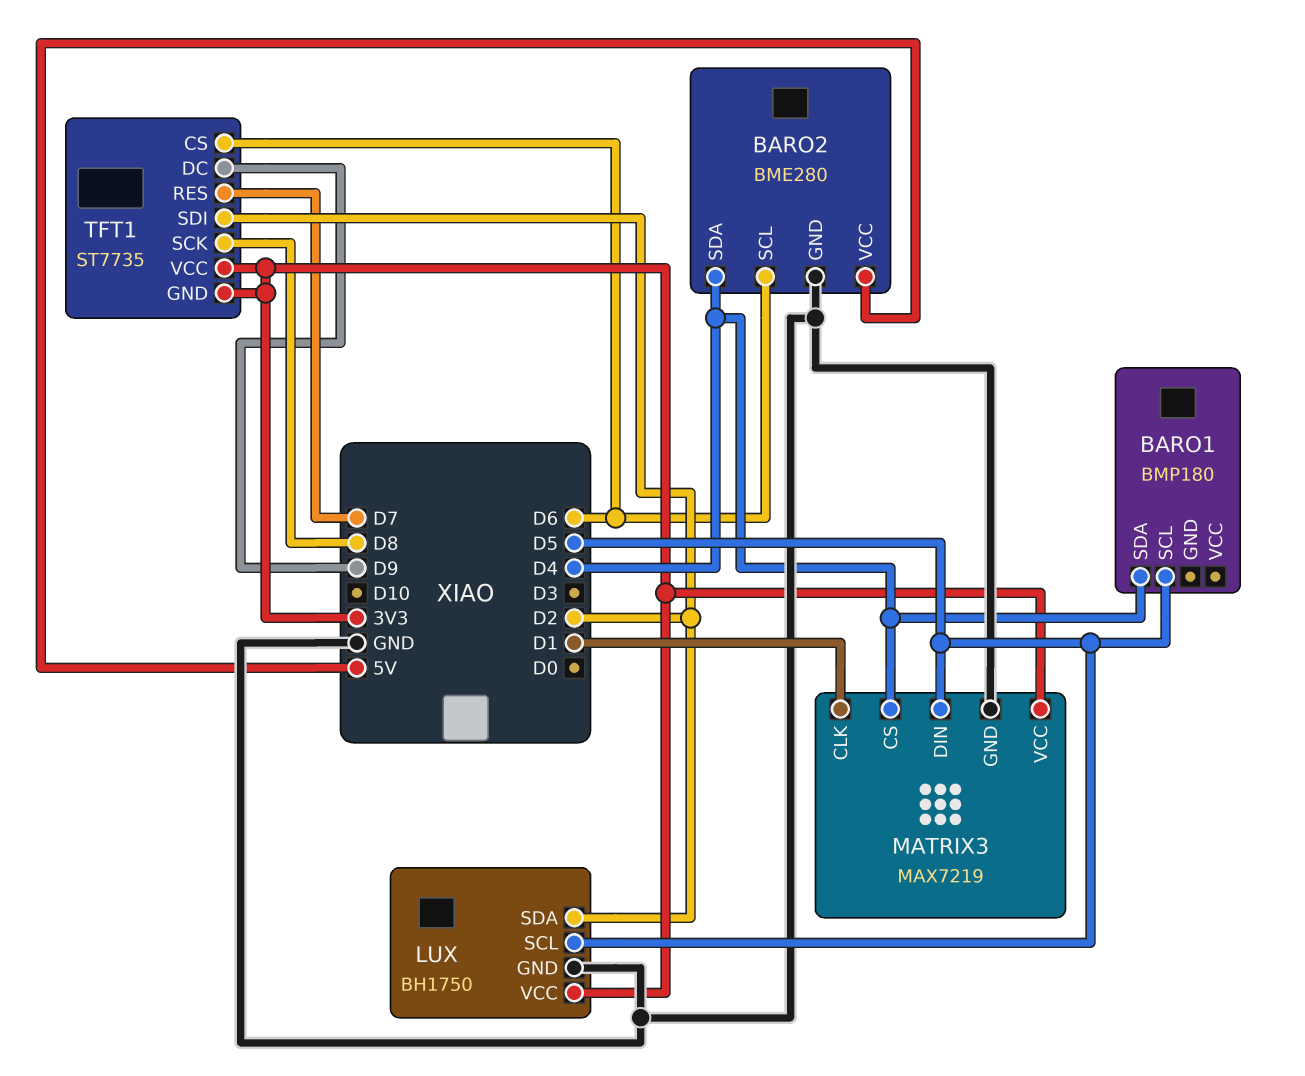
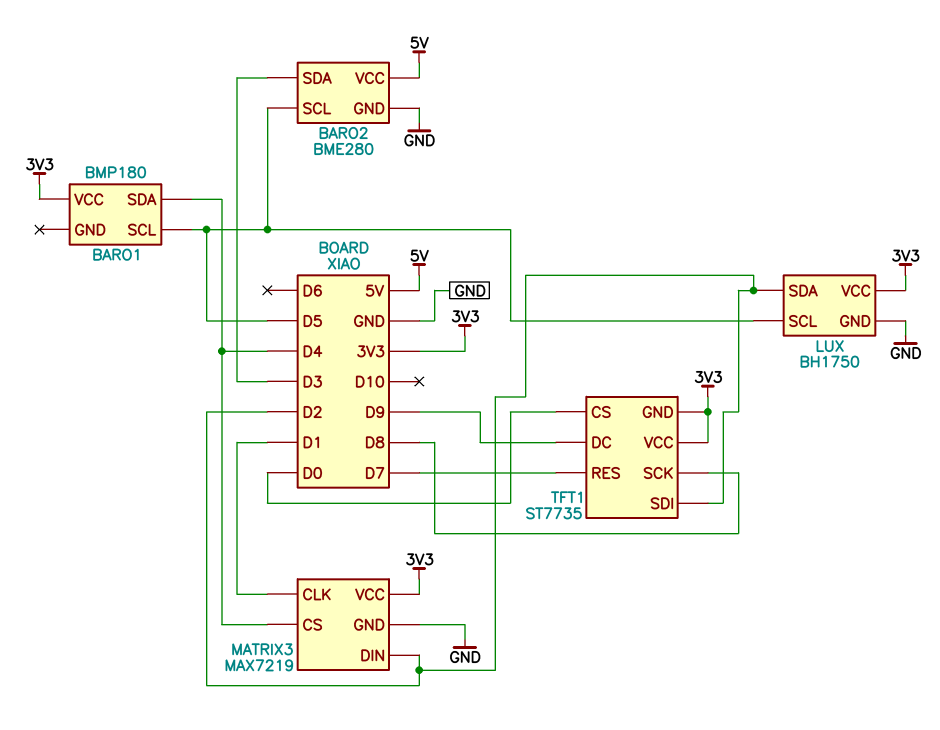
BARO1 pin VCC: none -> 3V3
BARO2 pin SCL: D6 -> D5
BARO2 pin SDA: D4 -> D3
MATRIX3 pin DIN: D5 -> D2
TFT1 pin CS: D6 -> D0

